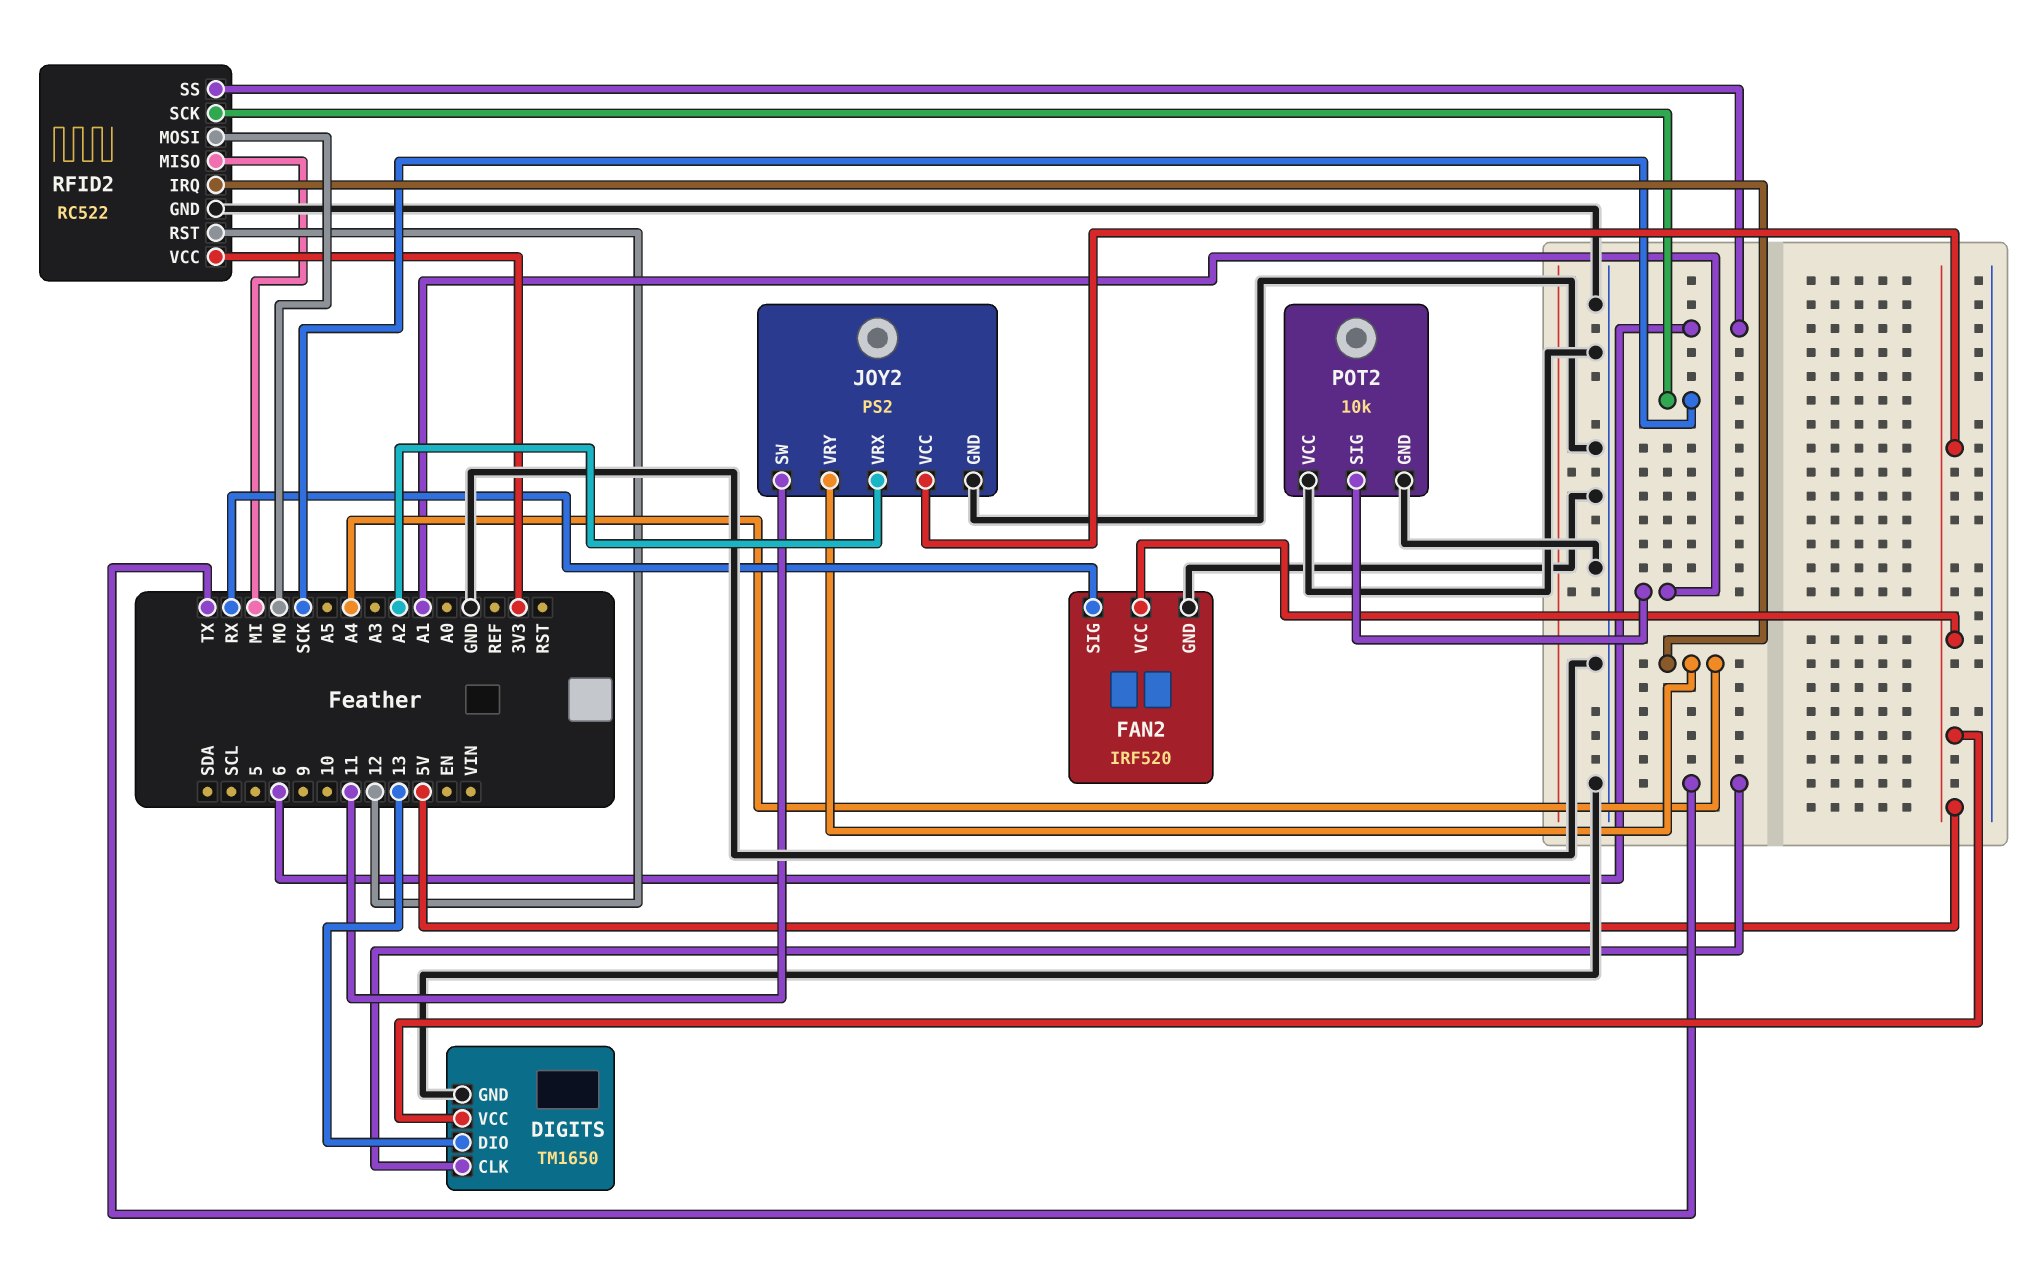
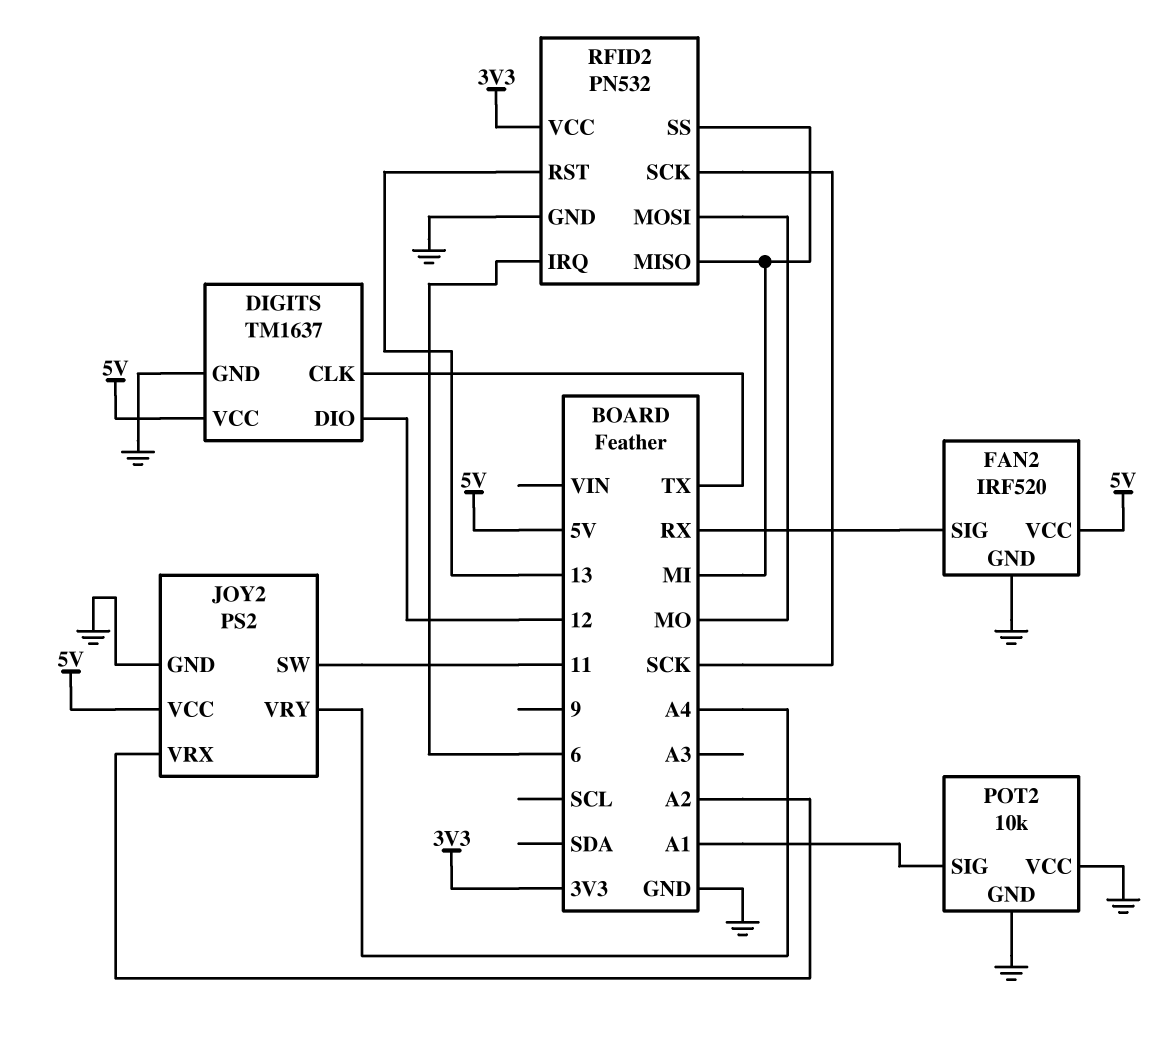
DIGITS: TM1650 -> TM1637
DIGITS pin DIO: 13 -> 12
RFID2: RC522 -> PN532
RFID2 pin IRQ: A4 -> 6
RFID2 pin RST: 12 -> 13
RFID2 pin SS: 6 -> MI

